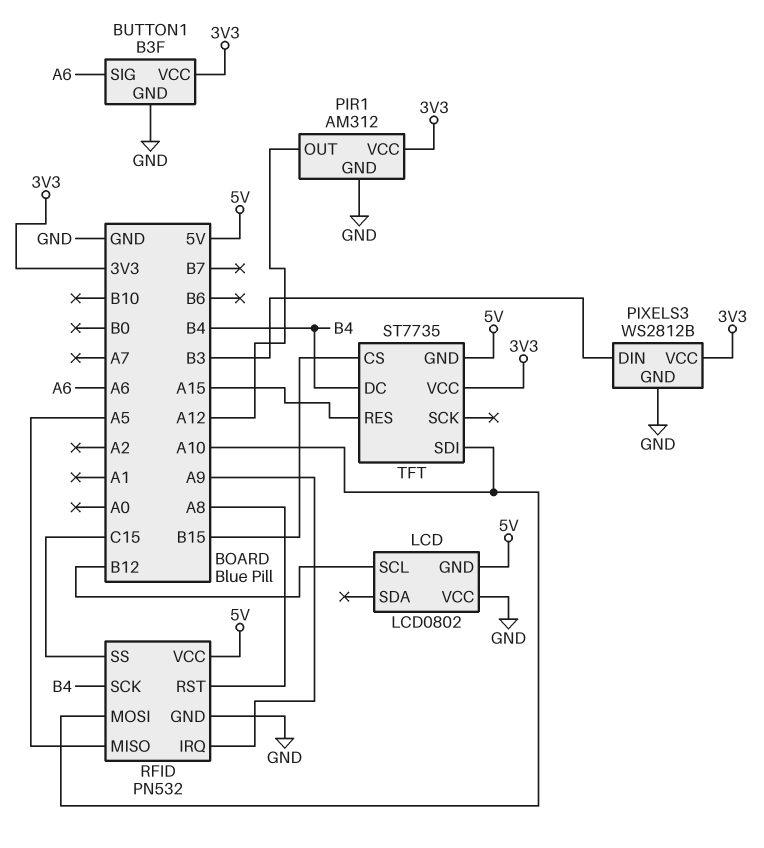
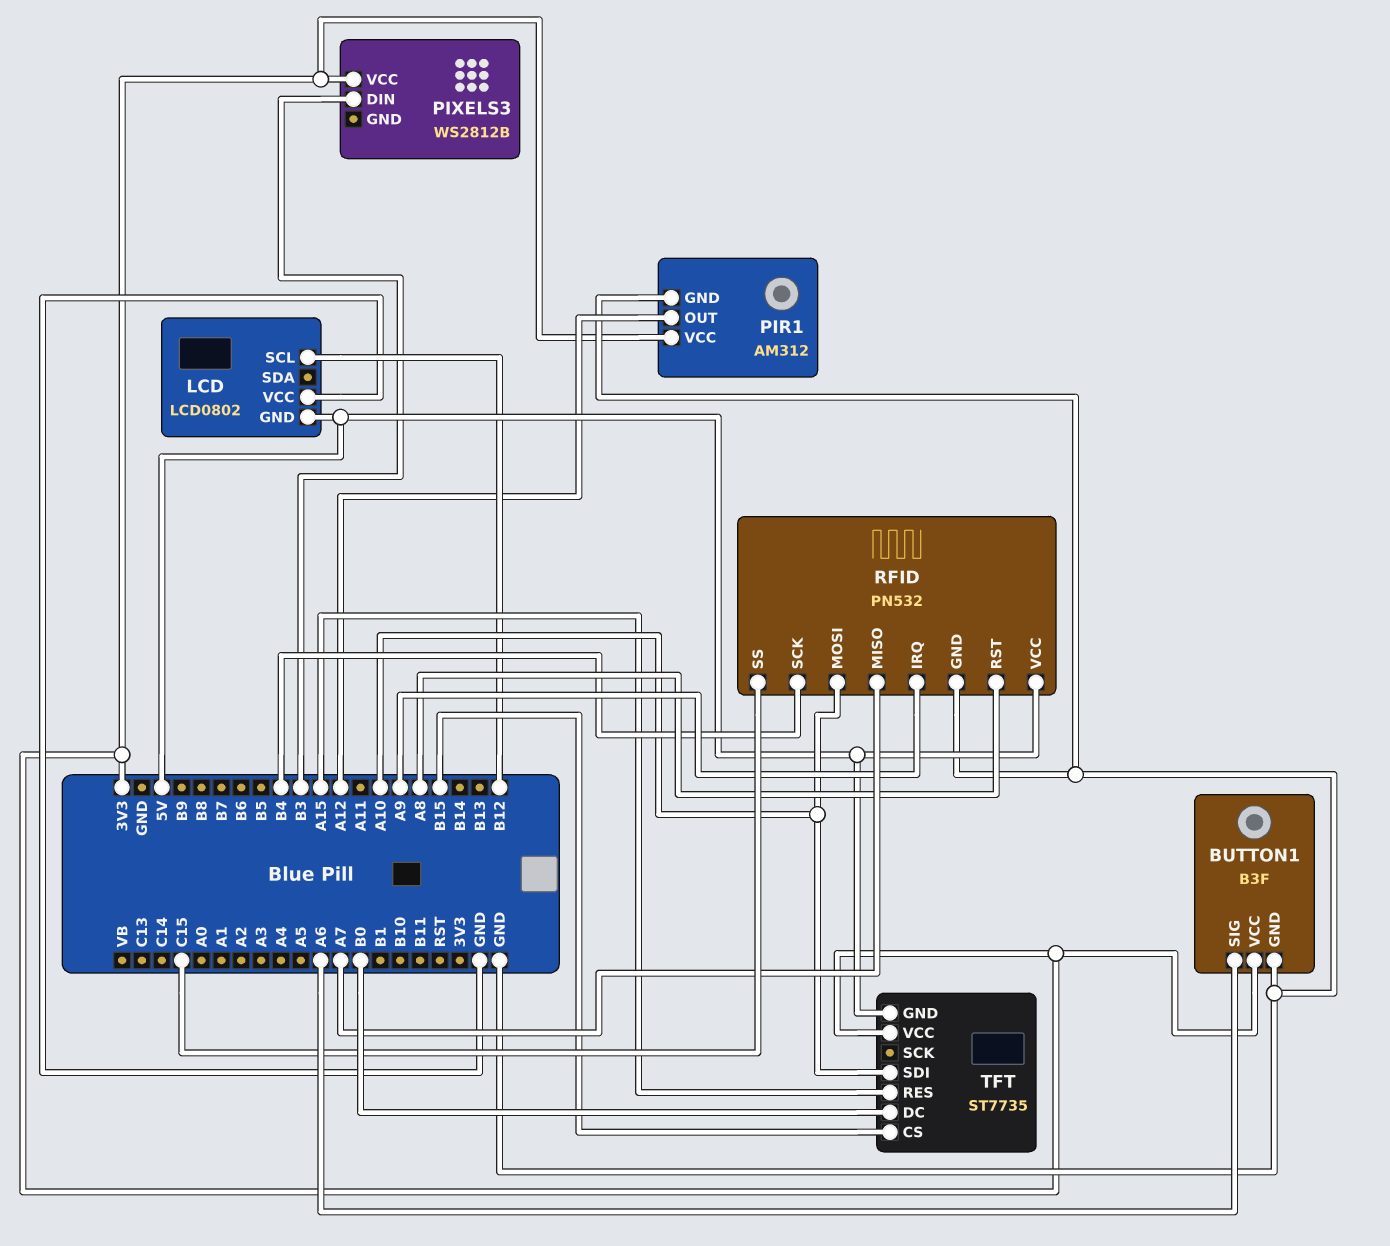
PIXELS3 pin GND: GND -> none
RFID pin MISO: A5 -> A7
TFT pin DC: B4 -> B0

